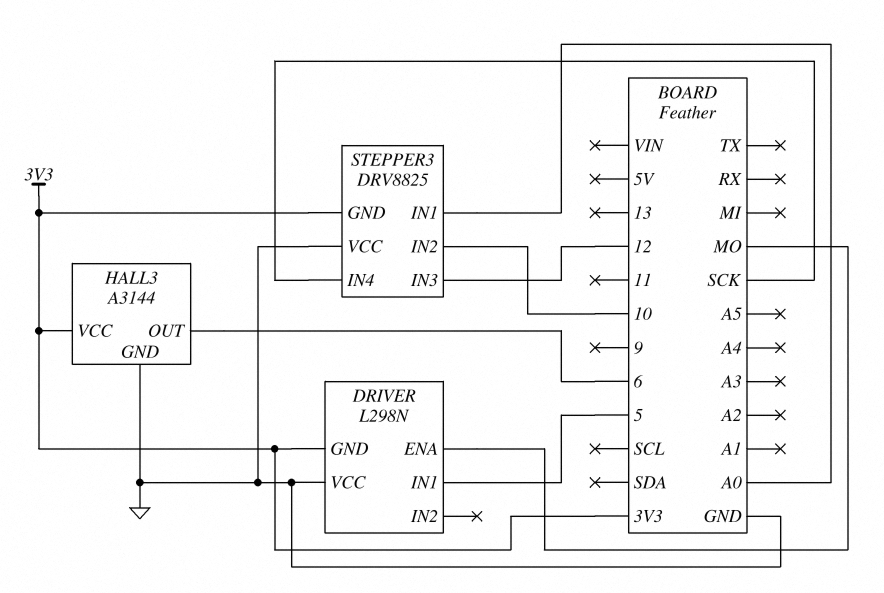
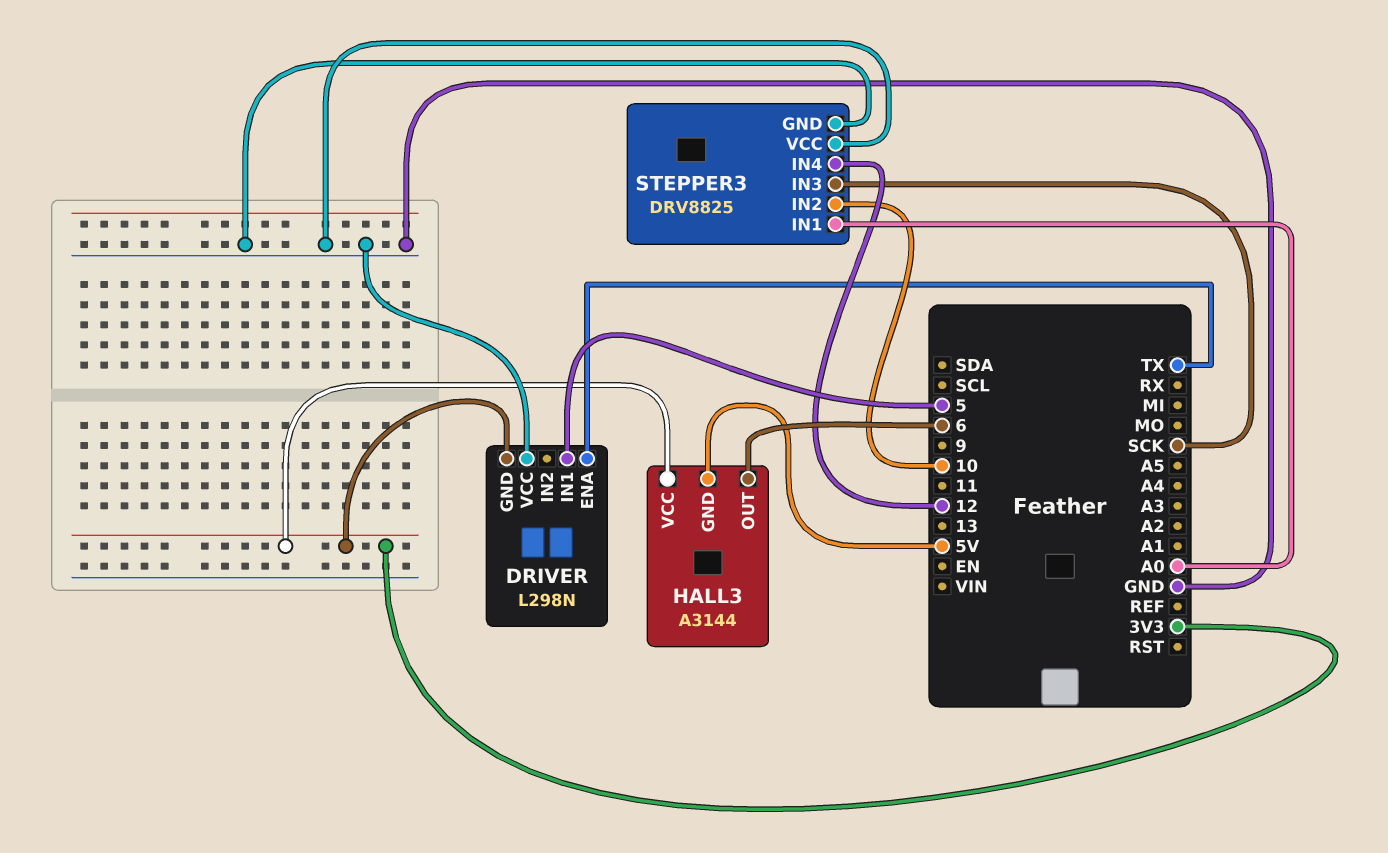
DRIVER pin ENA: MO -> TX
HALL3 pin GND: GND -> 5V
STEPPER3 pin GND: 3V3 -> GND
STEPPER3 pin IN3: 12 -> SCK
STEPPER3 pin IN4: SCK -> 12

